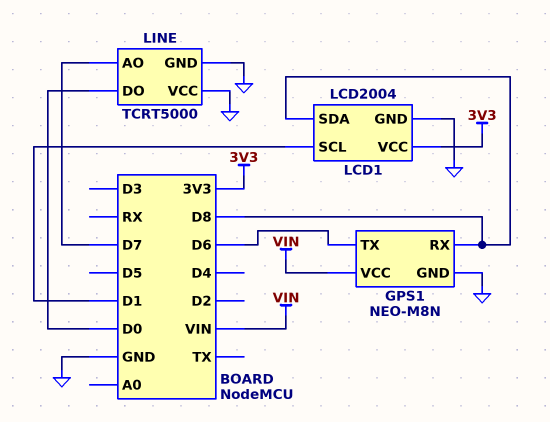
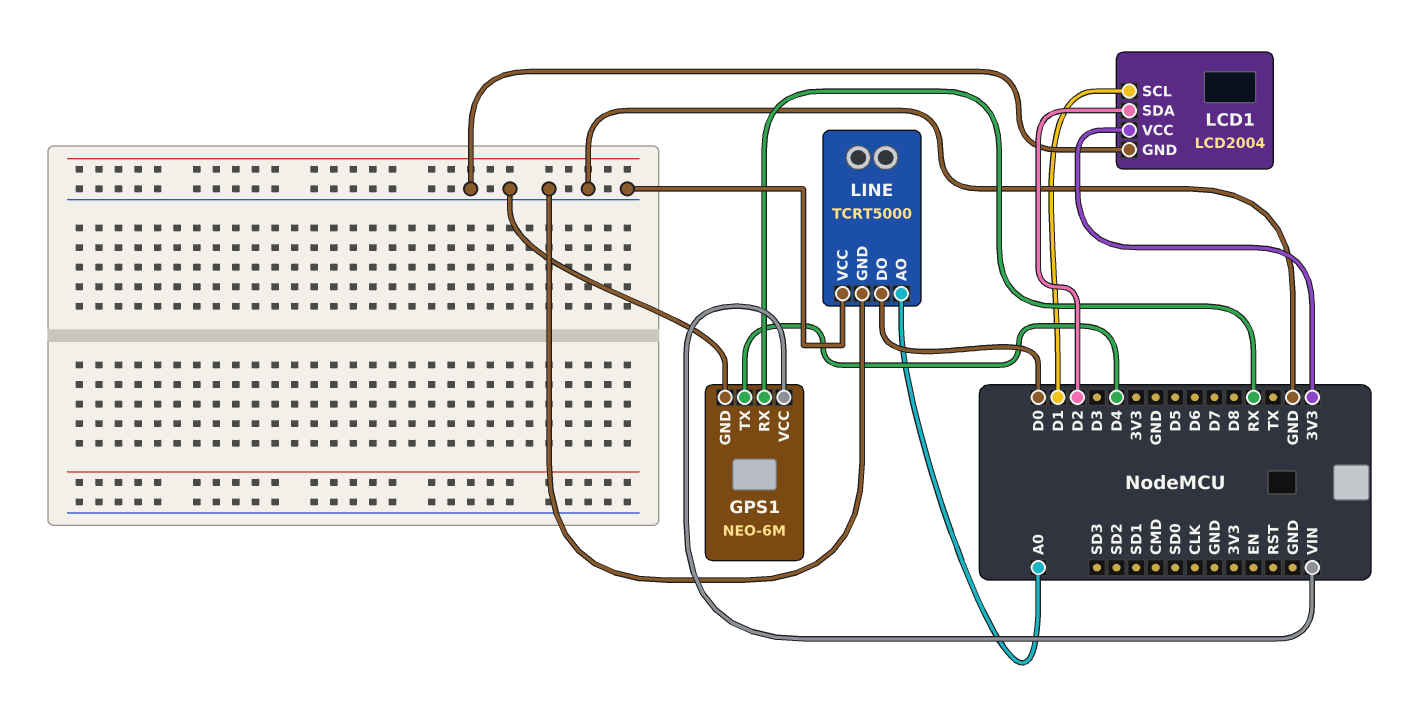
GPS1: NEO-M8N -> NEO-6M
GPS1 pin RX: D8 -> RX
GPS1 pin TX: D6 -> D4
LCD1 pin SDA: D8 -> D2
LINE pin AO: D7 -> A0

